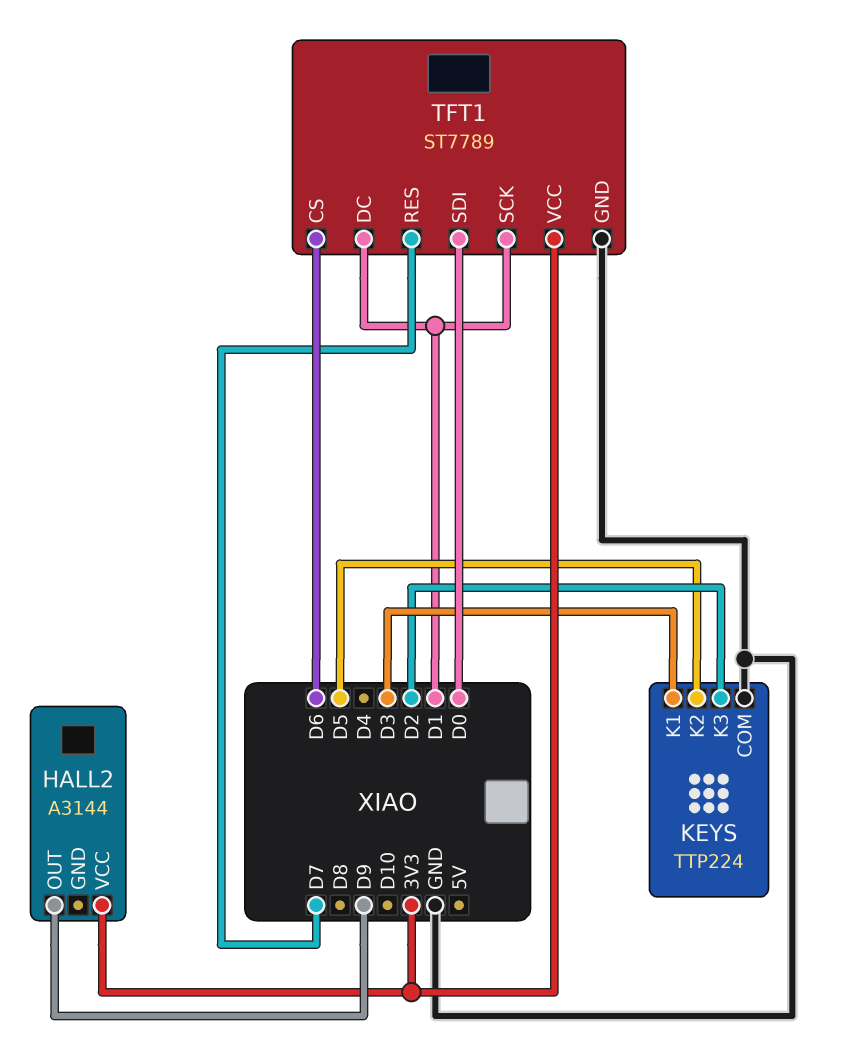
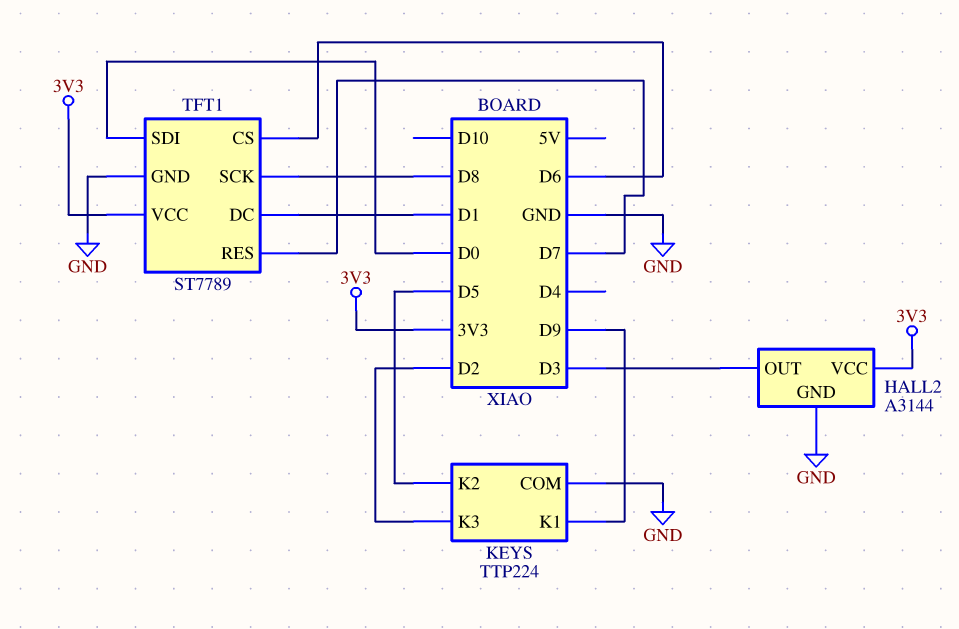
HALL2 pin GND: none -> GND
HALL2 pin OUT: D9 -> D3
KEYS pin K1: D3 -> D9
TFT1 pin SCK: D1 -> D8

